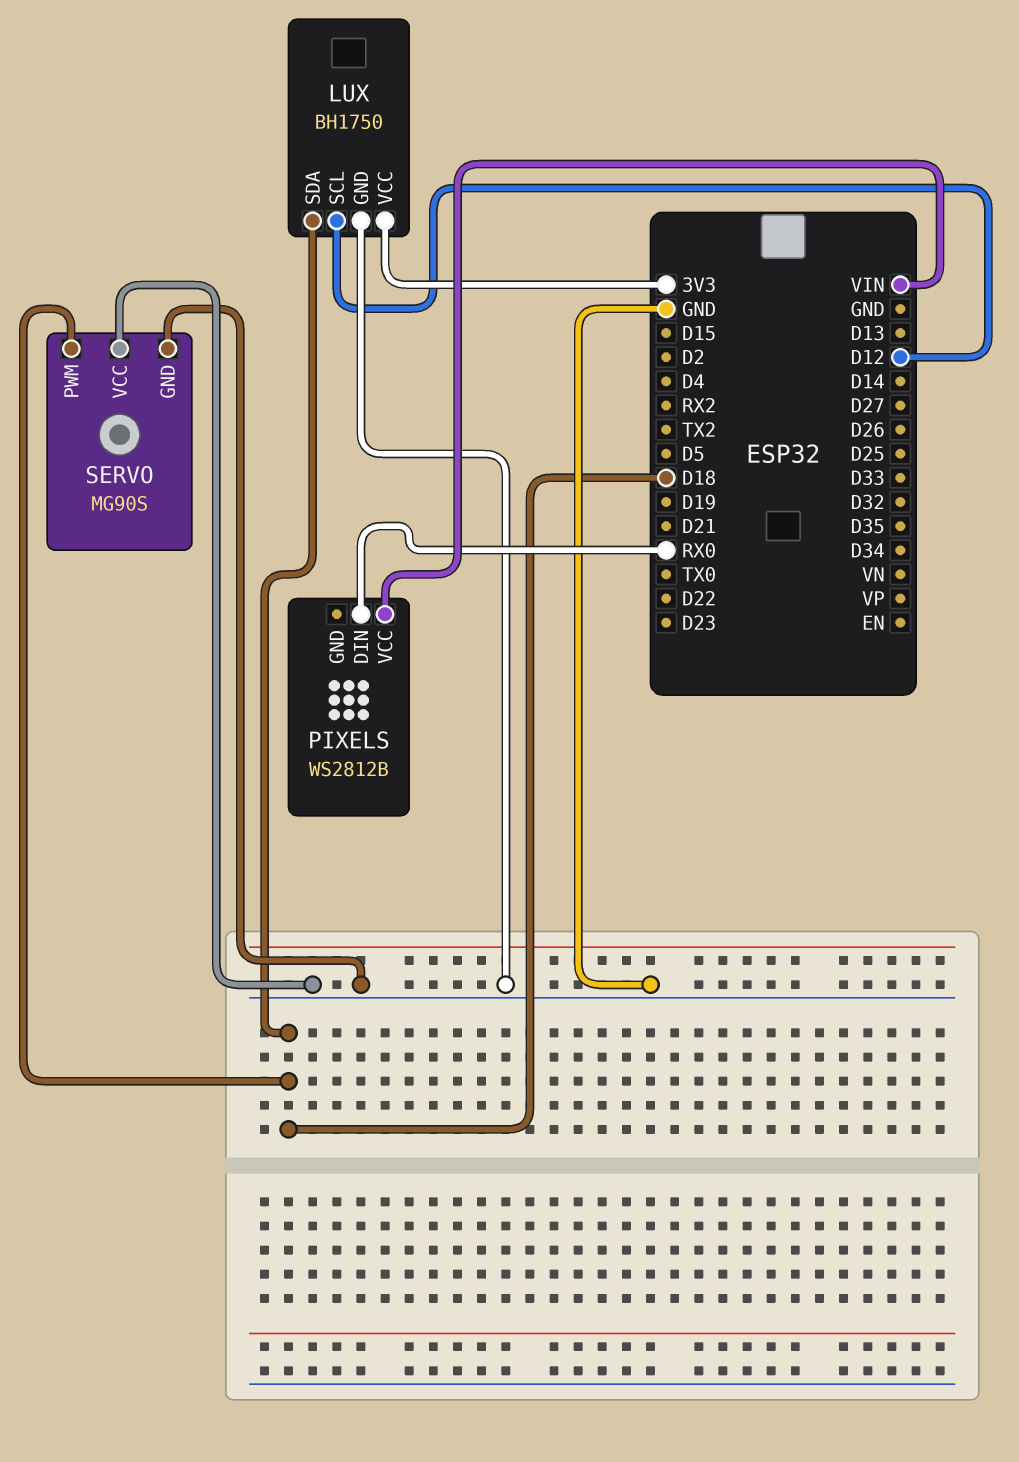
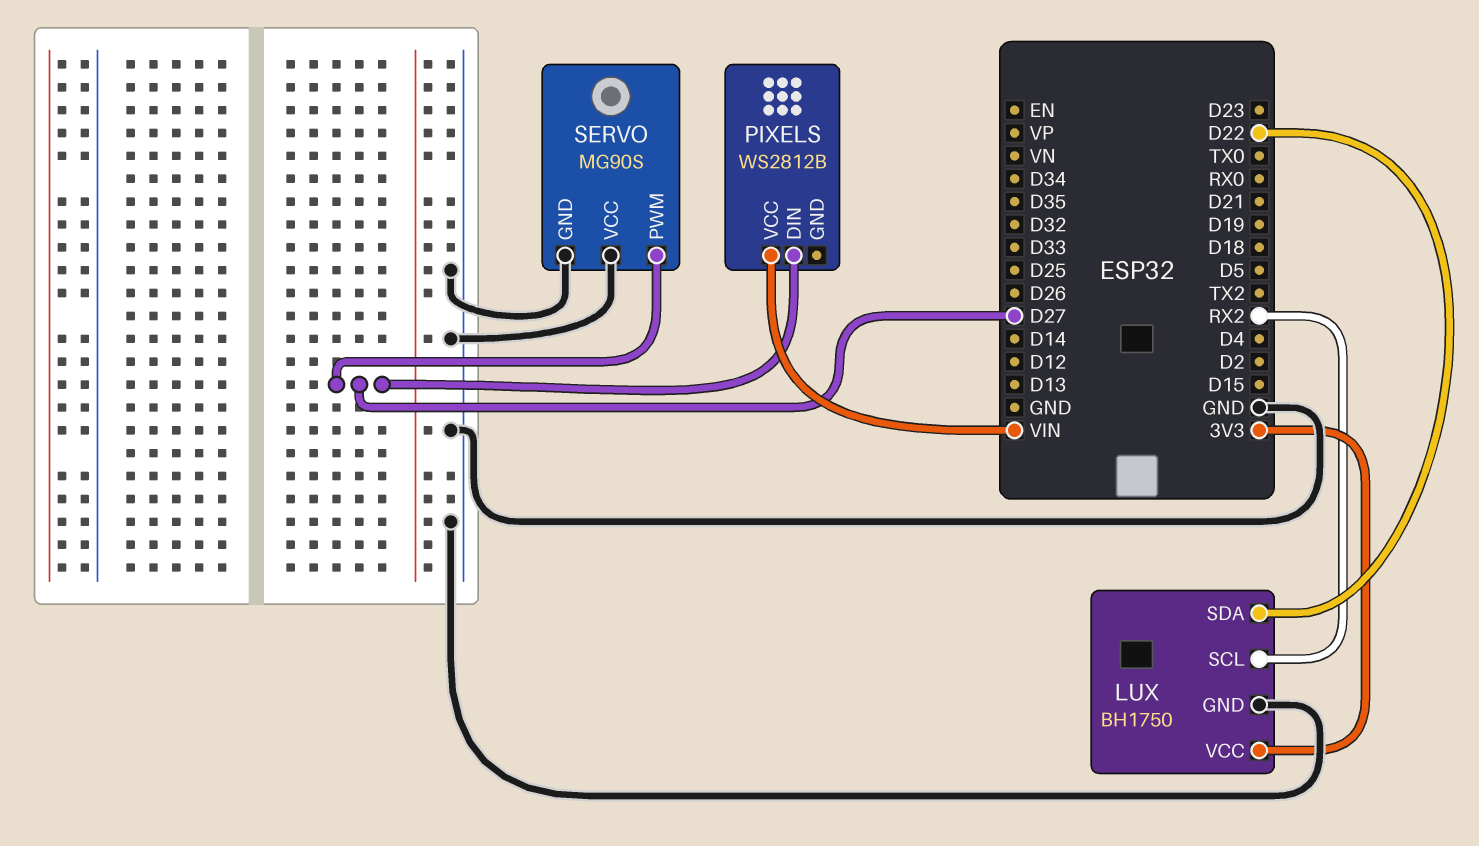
LUX pin SCL: D12 -> RX2
LUX pin SDA: D18 -> D22
PIXELS pin DIN: RX0 -> D27
SERVO pin PWM: D18 -> D27

